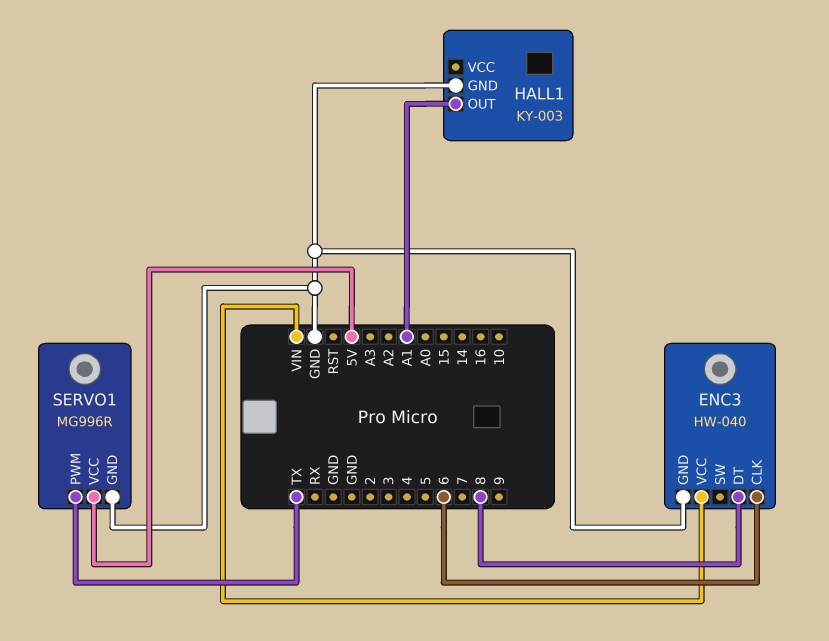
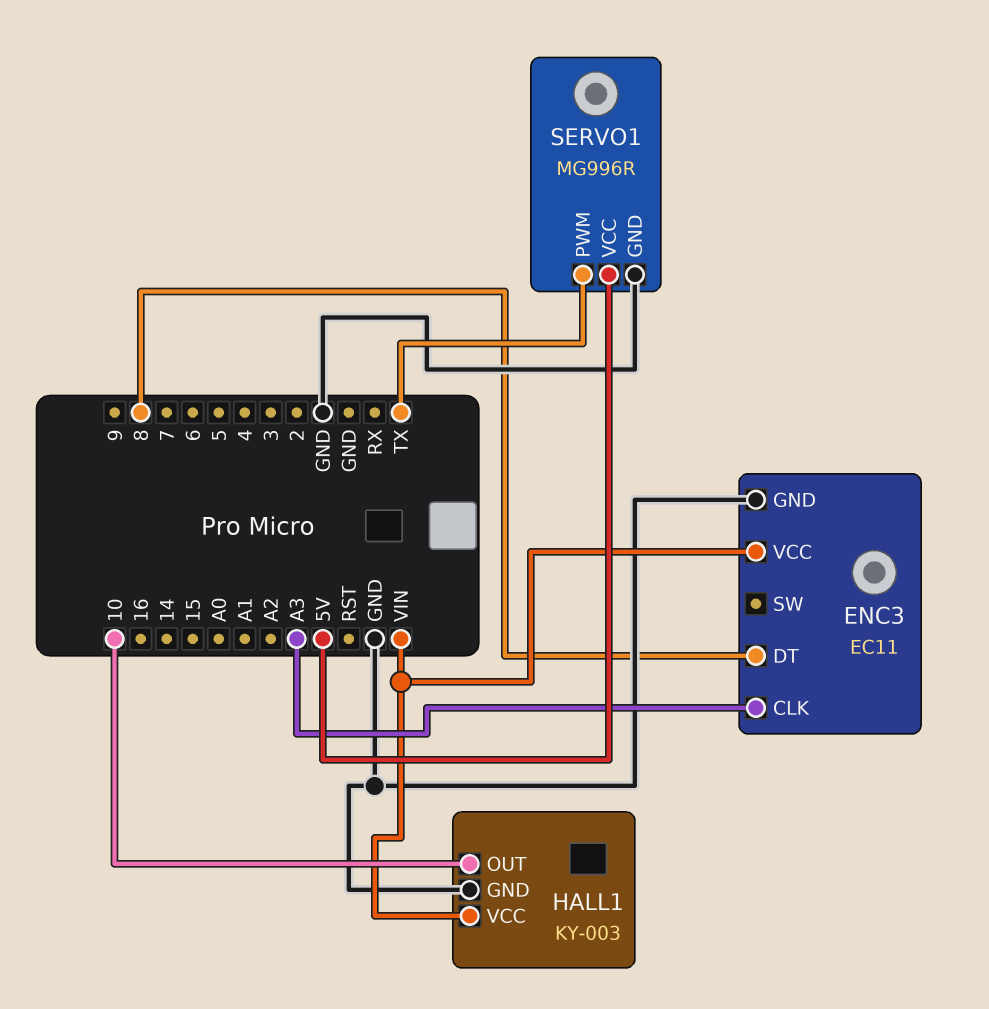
ENC3: HW-040 -> EC11
ENC3 pin CLK: 6 -> A3
HALL1 pin OUT: A1 -> 10
HALL1 pin VCC: none -> VIN

